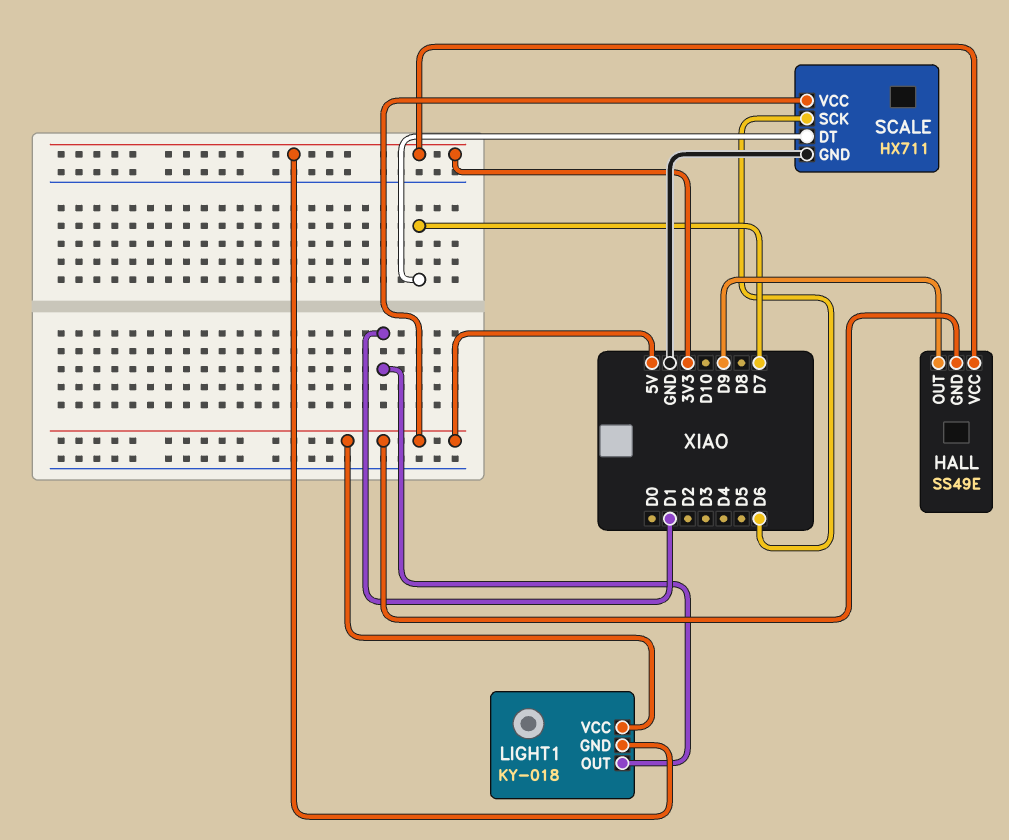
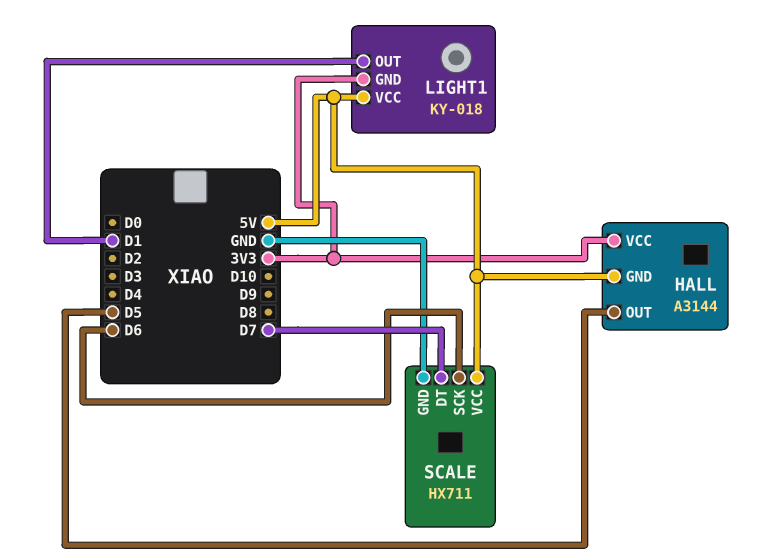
HALL: SS49E -> A3144
HALL pin OUT: D9 -> D5

